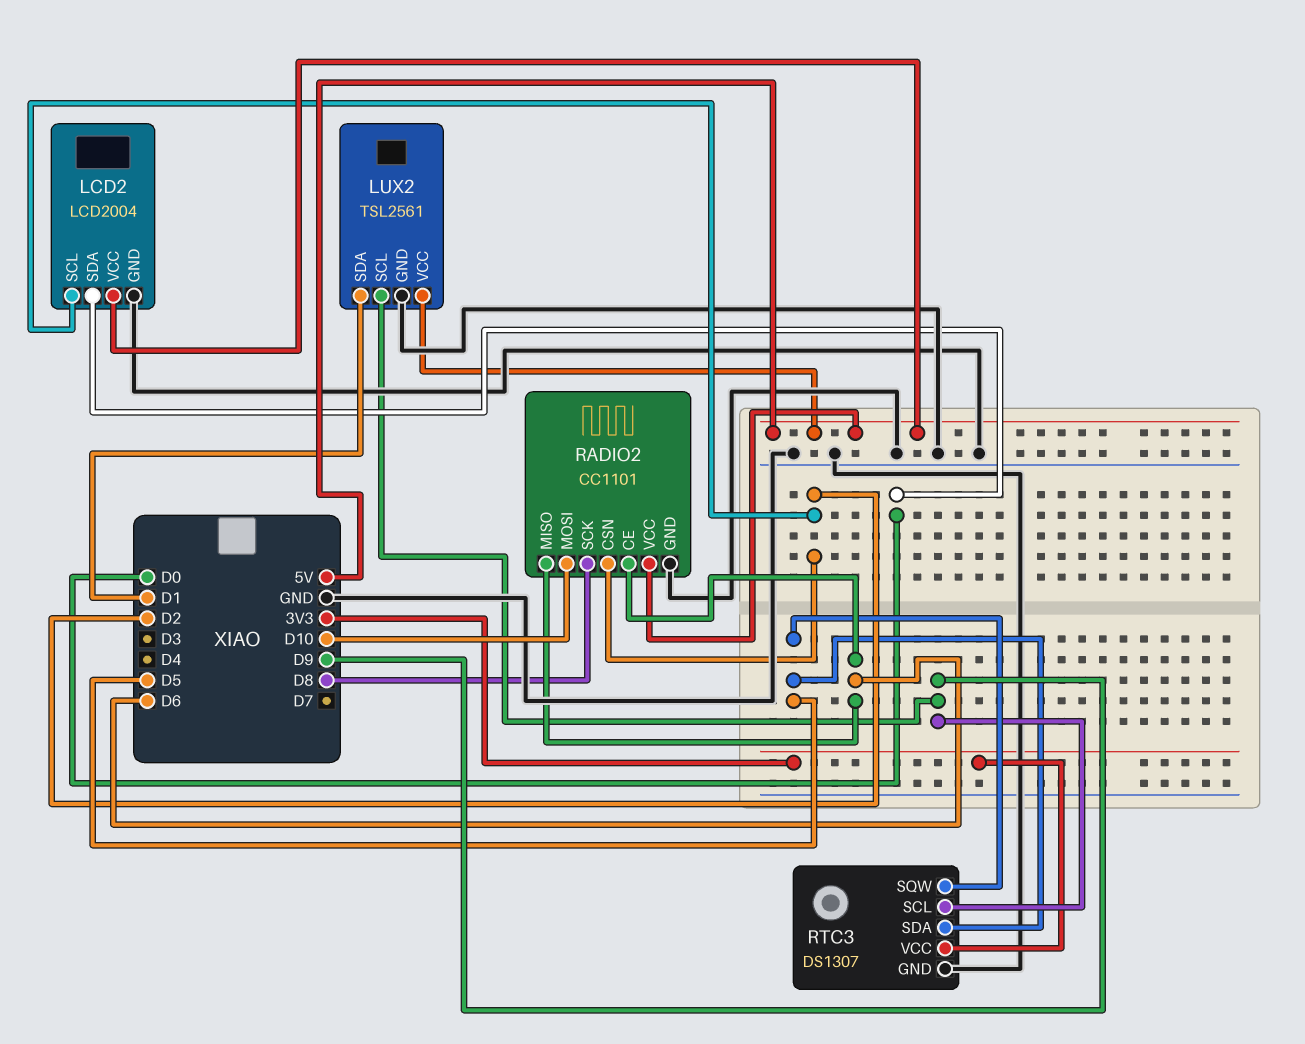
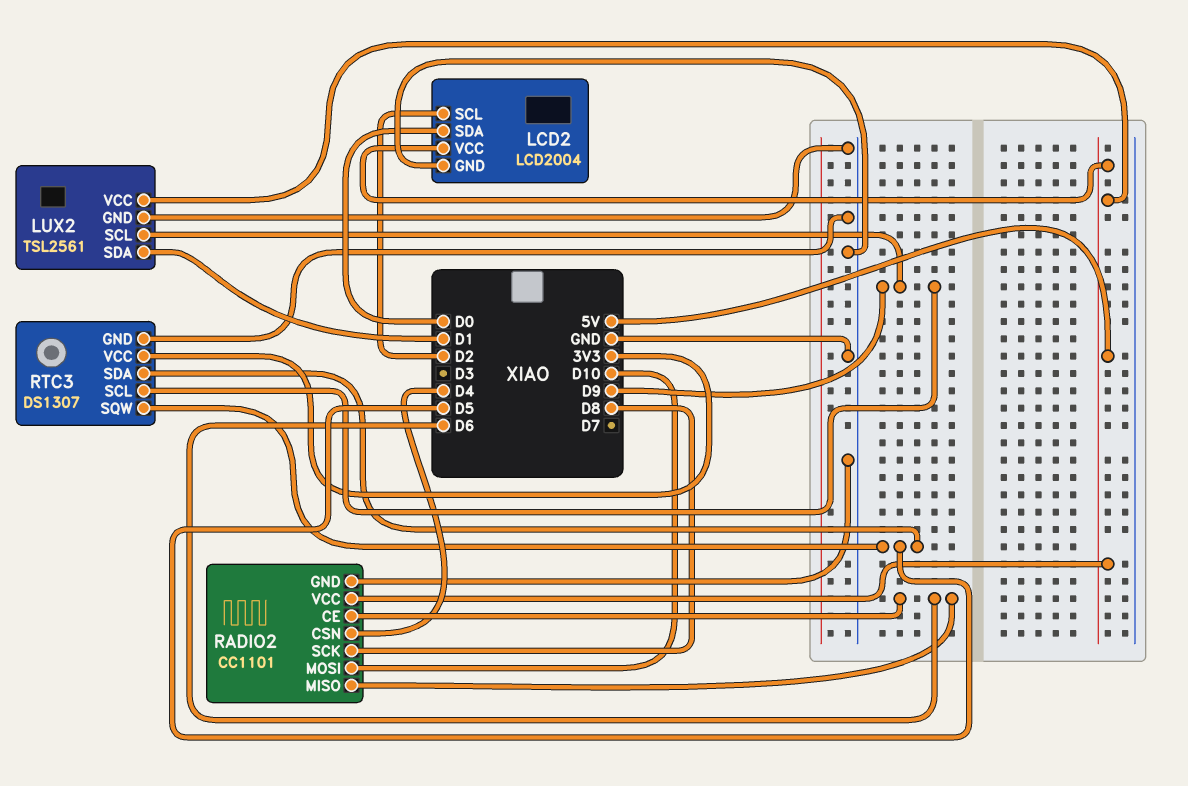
RADIO2 pin CSN: D2 -> D4

